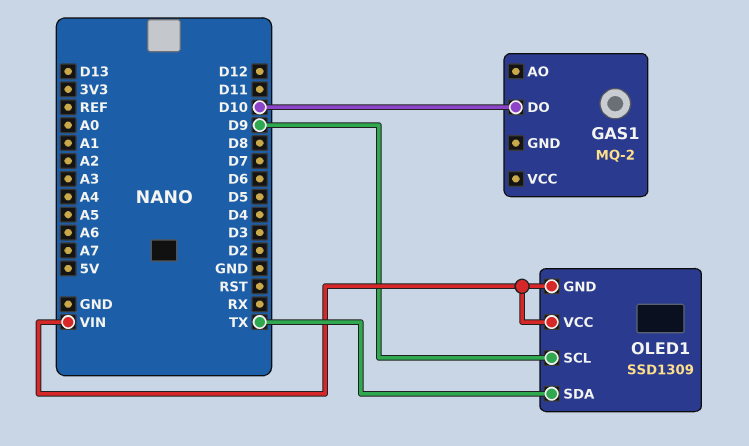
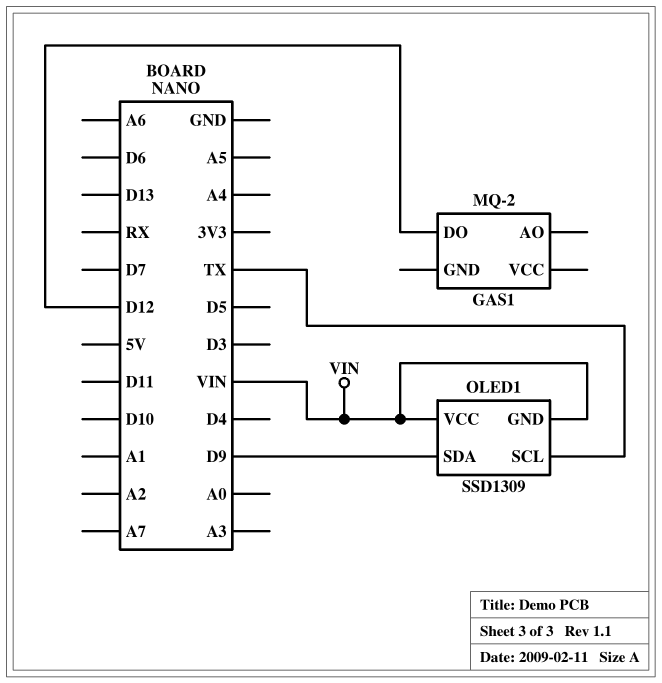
GAS1 pin DO: D10 -> D12
OLED1 pin SCL: D9 -> TX
OLED1 pin SDA: TX -> D9

